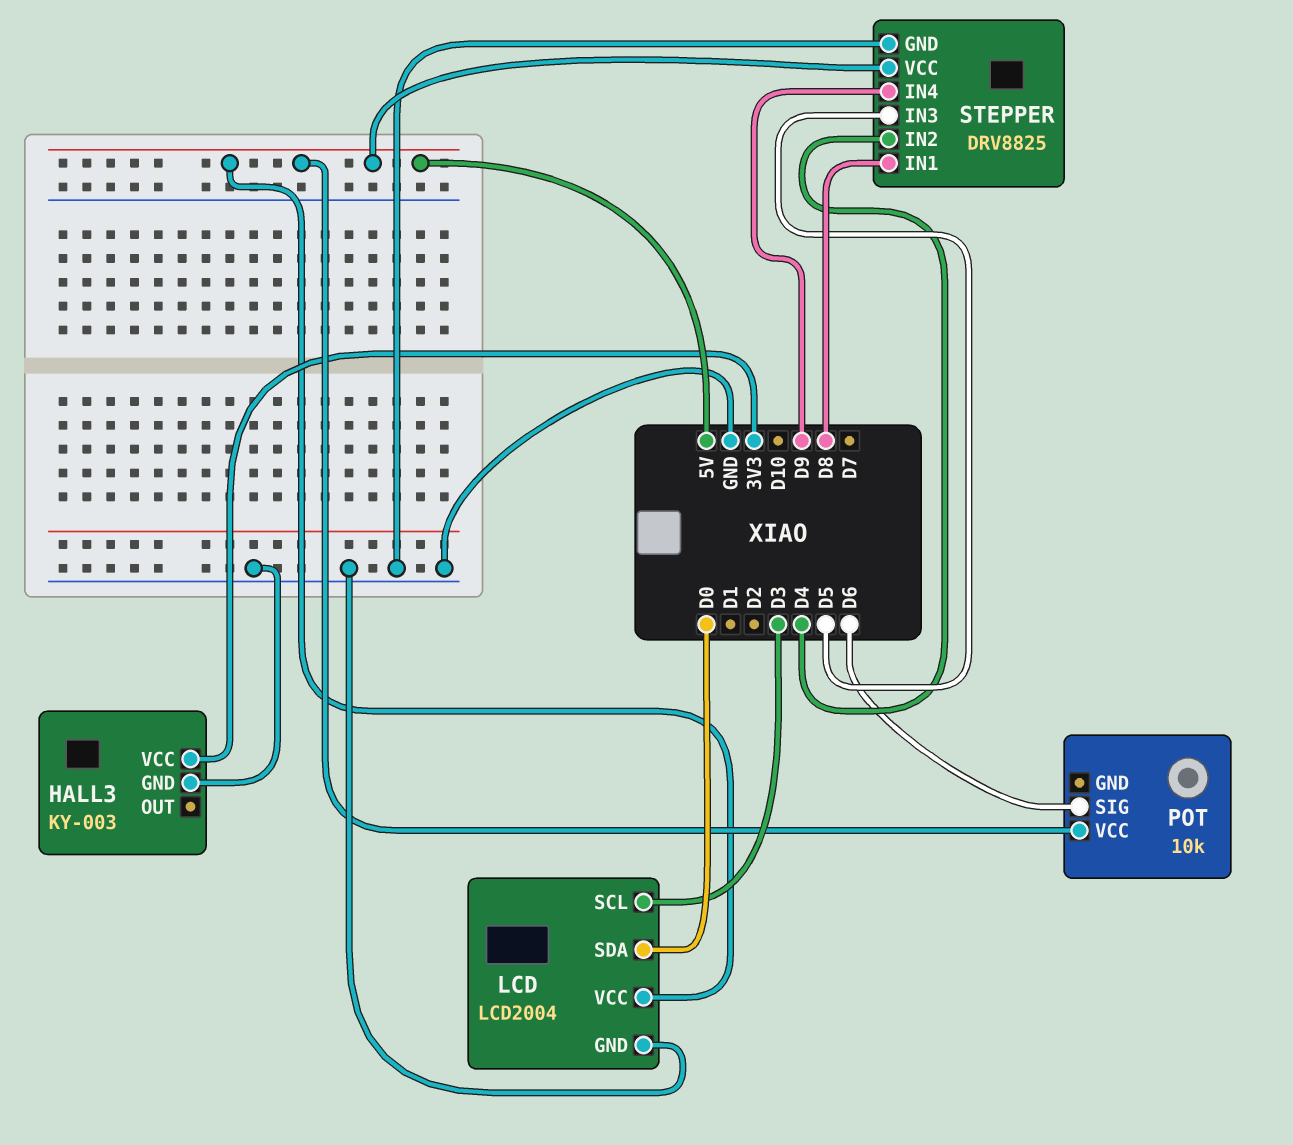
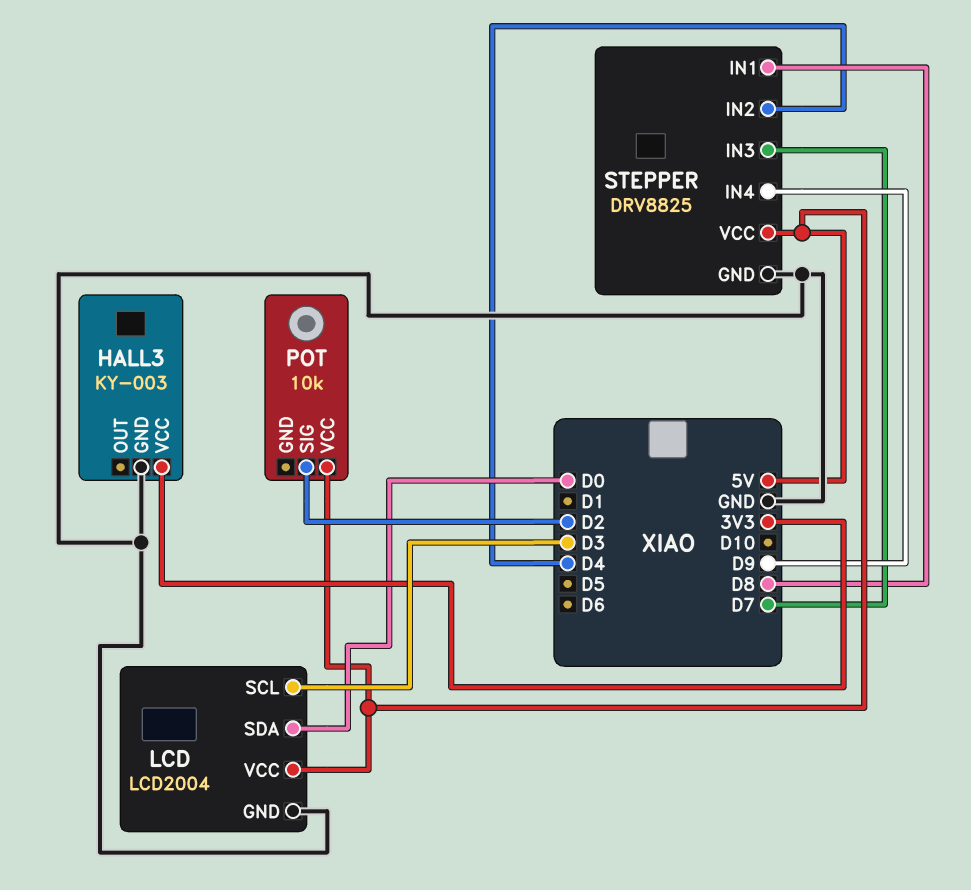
POT pin SIG: D6 -> D2
STEPPER pin IN3: D5 -> D7

